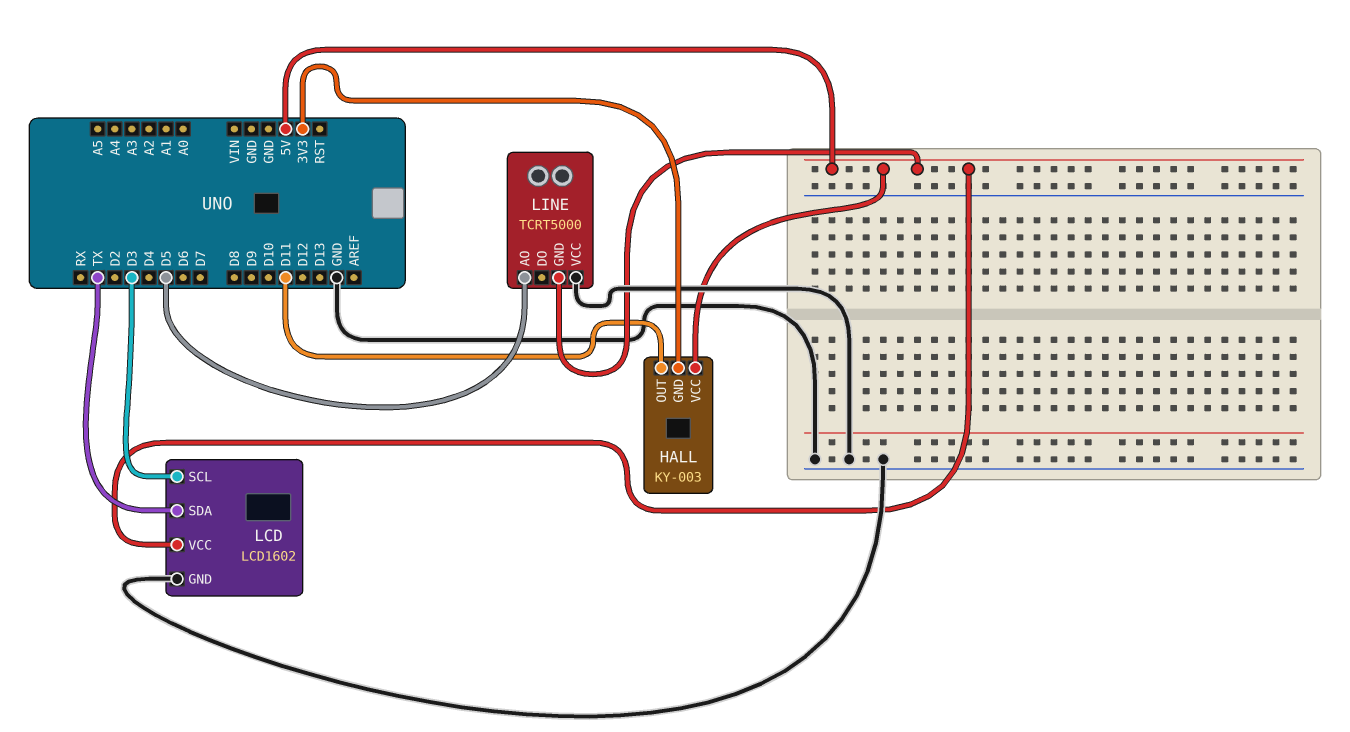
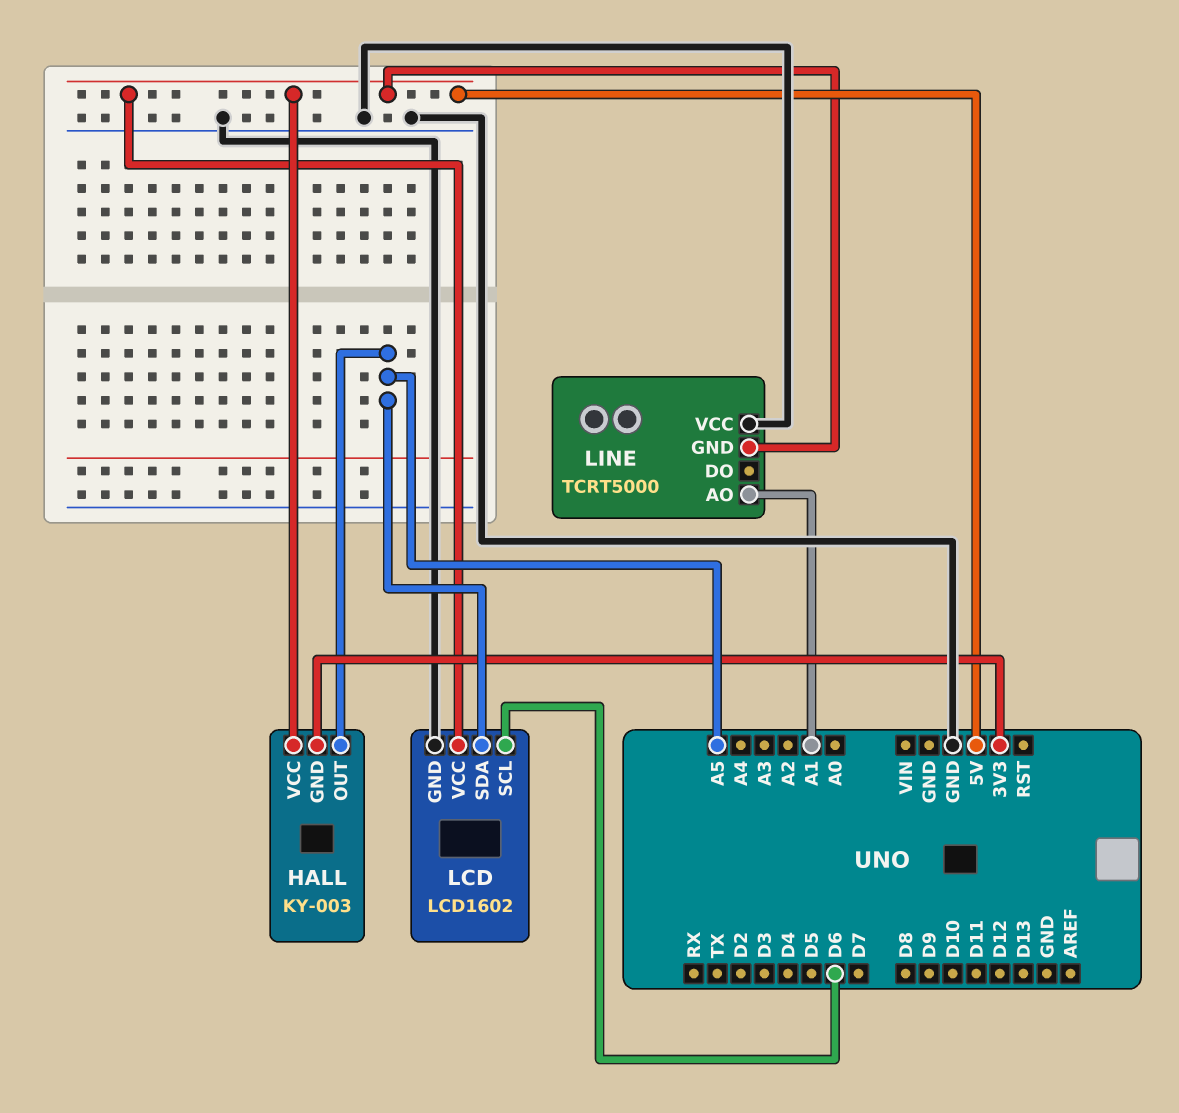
HALL pin OUT: D11 -> A5
LCD pin SCL: D3 -> D6
LCD pin SDA: TX -> A5
LINE pin AO: D5 -> A1

